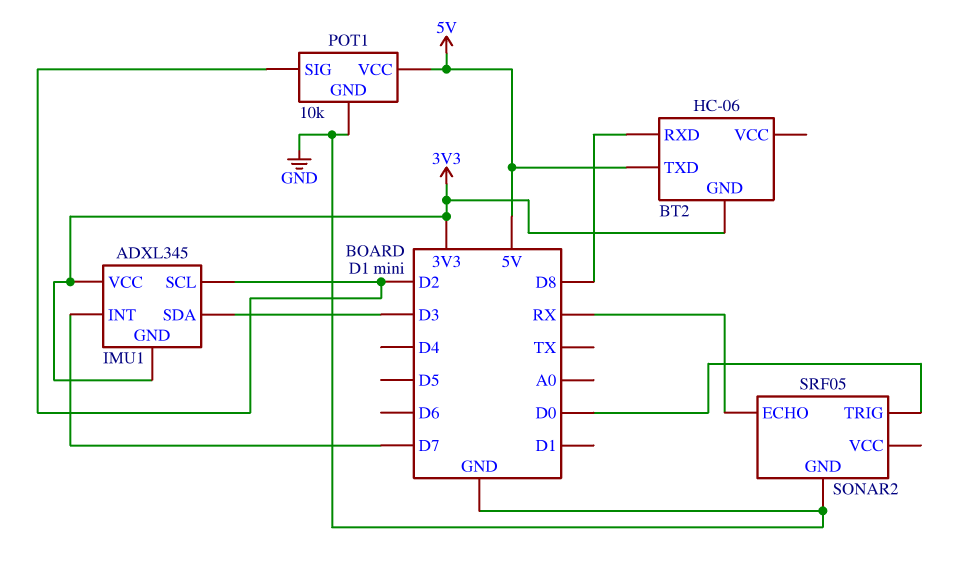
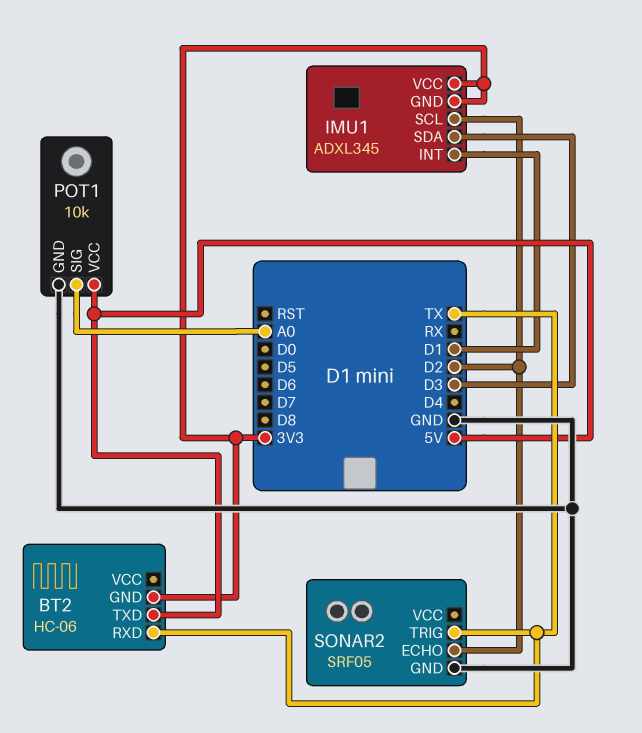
BT2 pin RXD: D8 -> TX
IMU1 pin INT: D7 -> D1
POT1 pin SIG: D2 -> A0
SONAR2 pin ECHO: RX -> D2
SONAR2 pin TRIG: D0 -> TX

